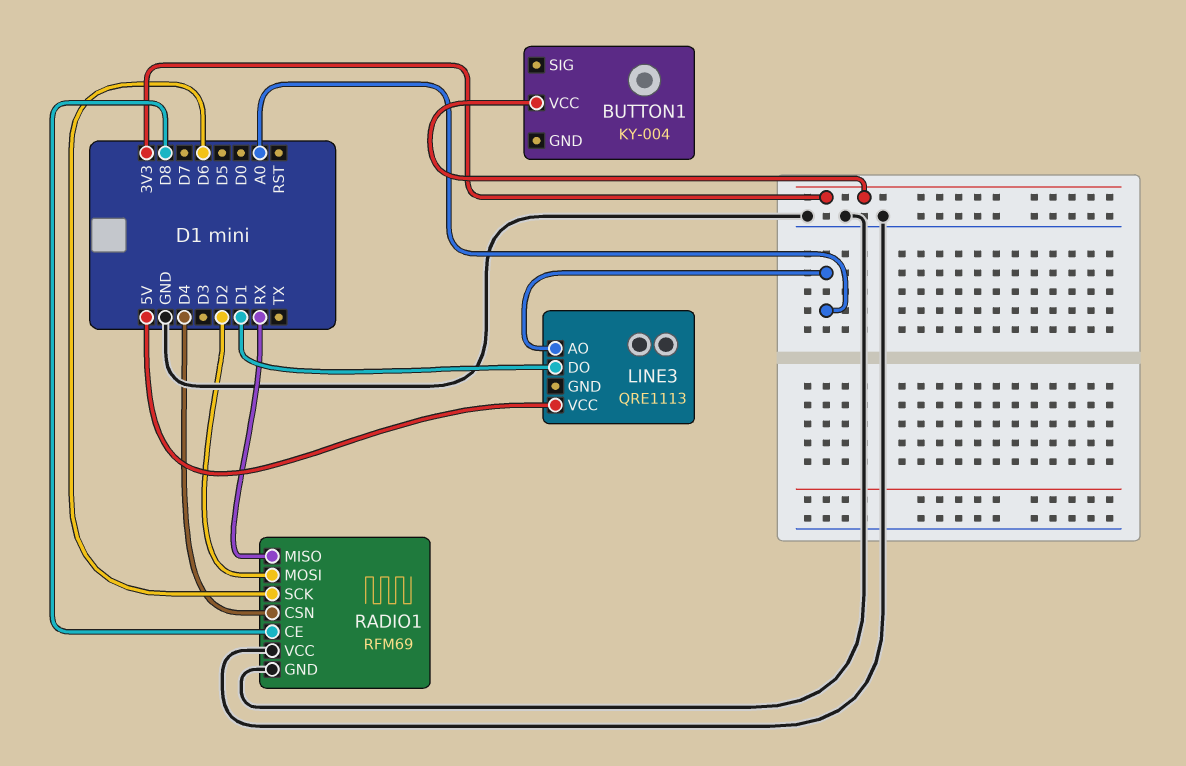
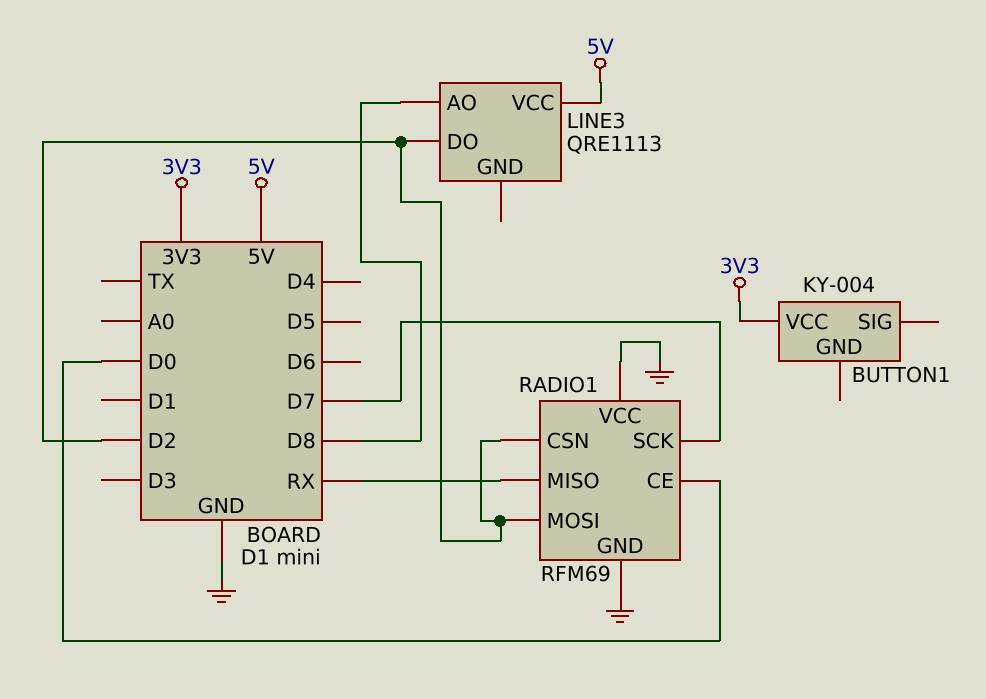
LINE3 pin AO: A0 -> D8
LINE3 pin DO: D1 -> D2
RADIO1 pin CE: D8 -> D0
RADIO1 pin CSN: D4 -> D2
RADIO1 pin SCK: D6 -> D7

